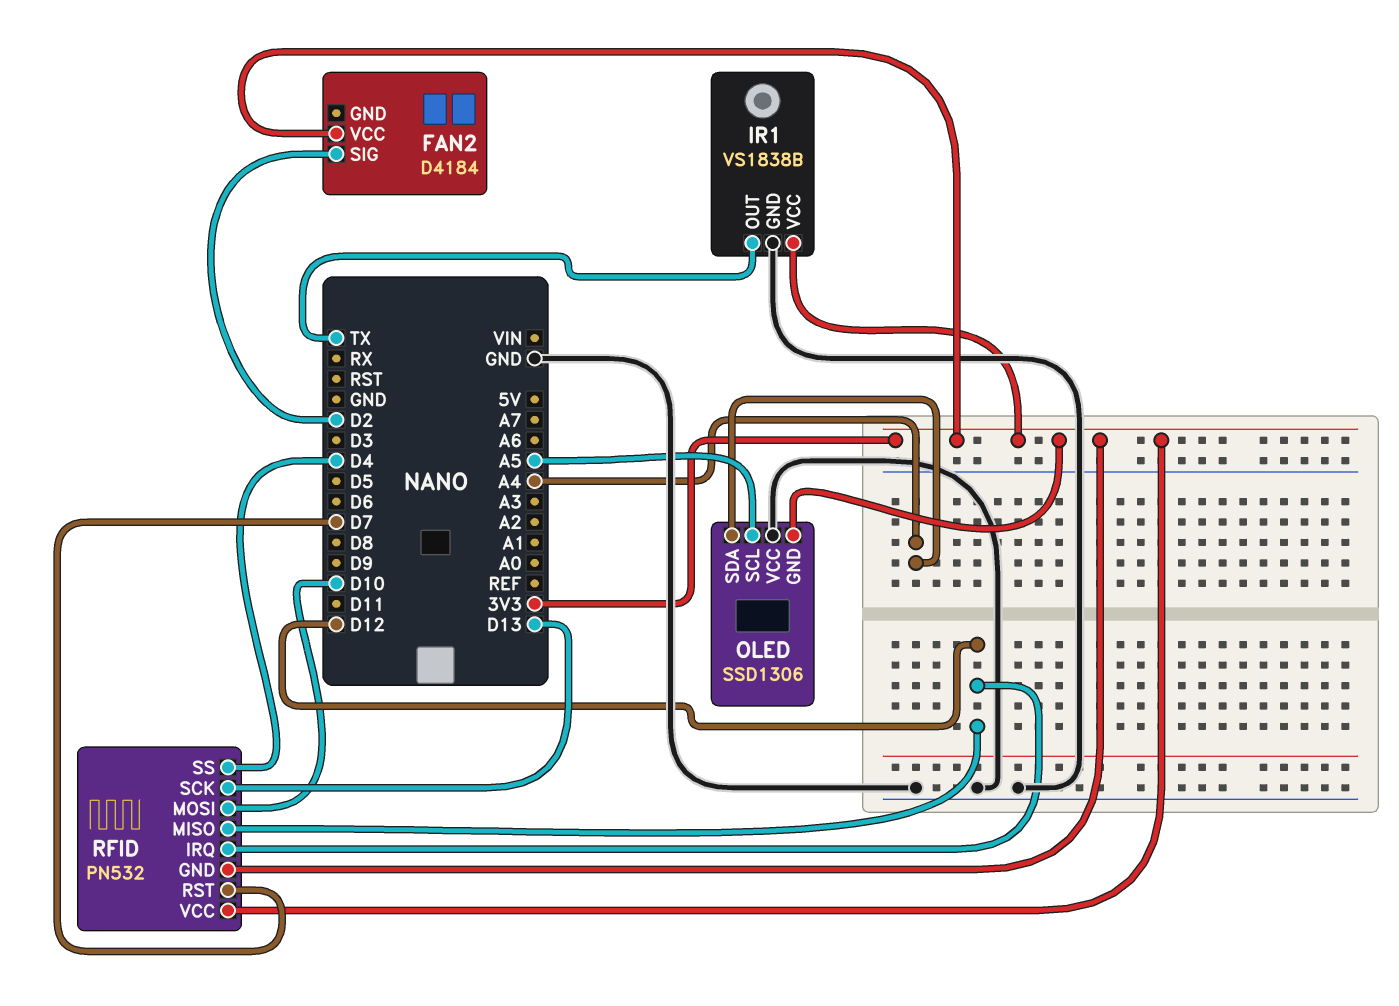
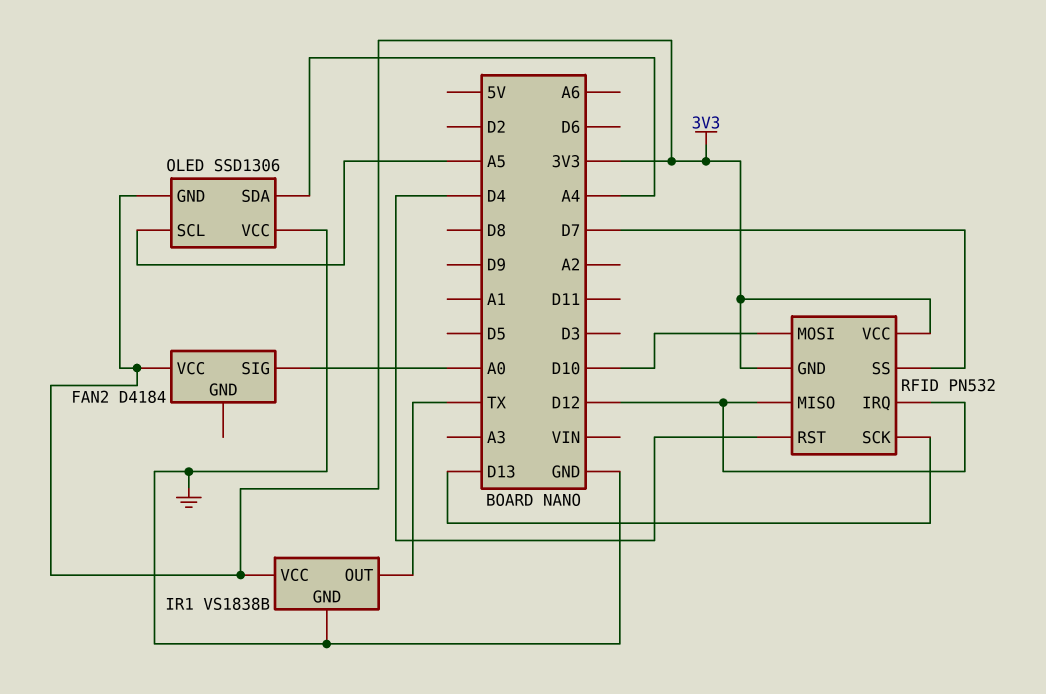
FAN2 pin SIG: D2 -> A0
RFID pin RST: D7 -> D4
RFID pin SS: D4 -> D7

